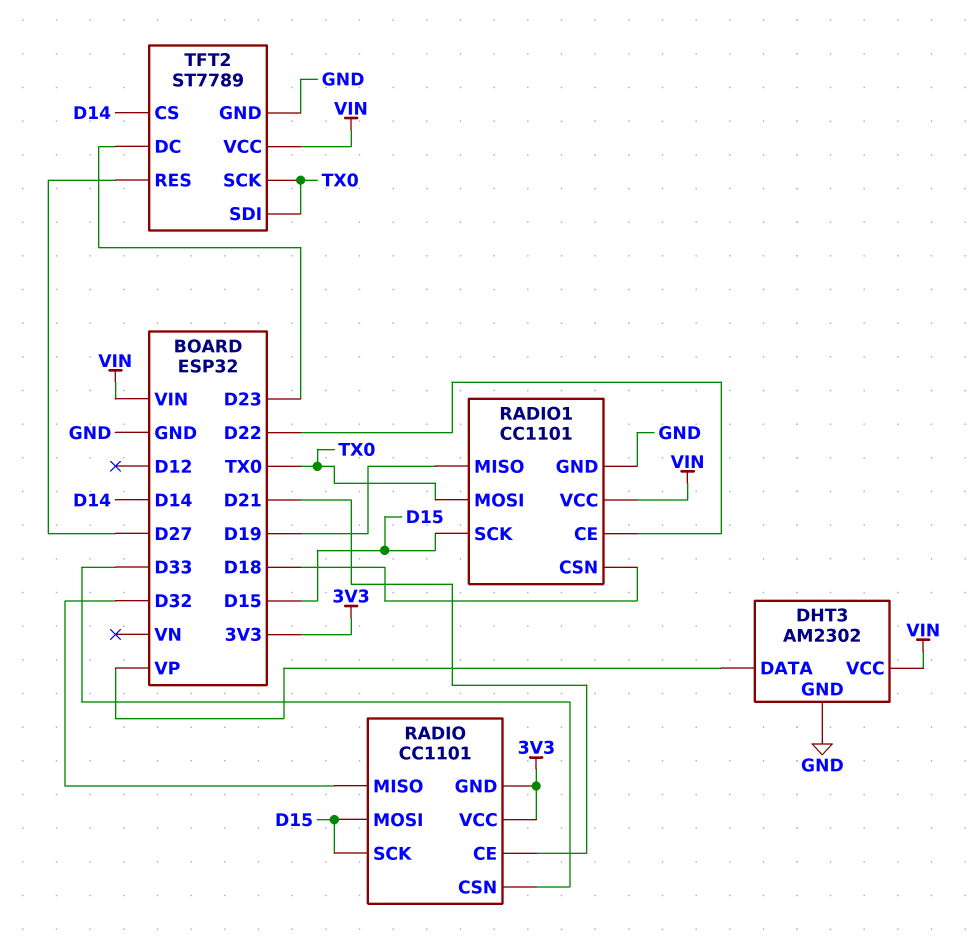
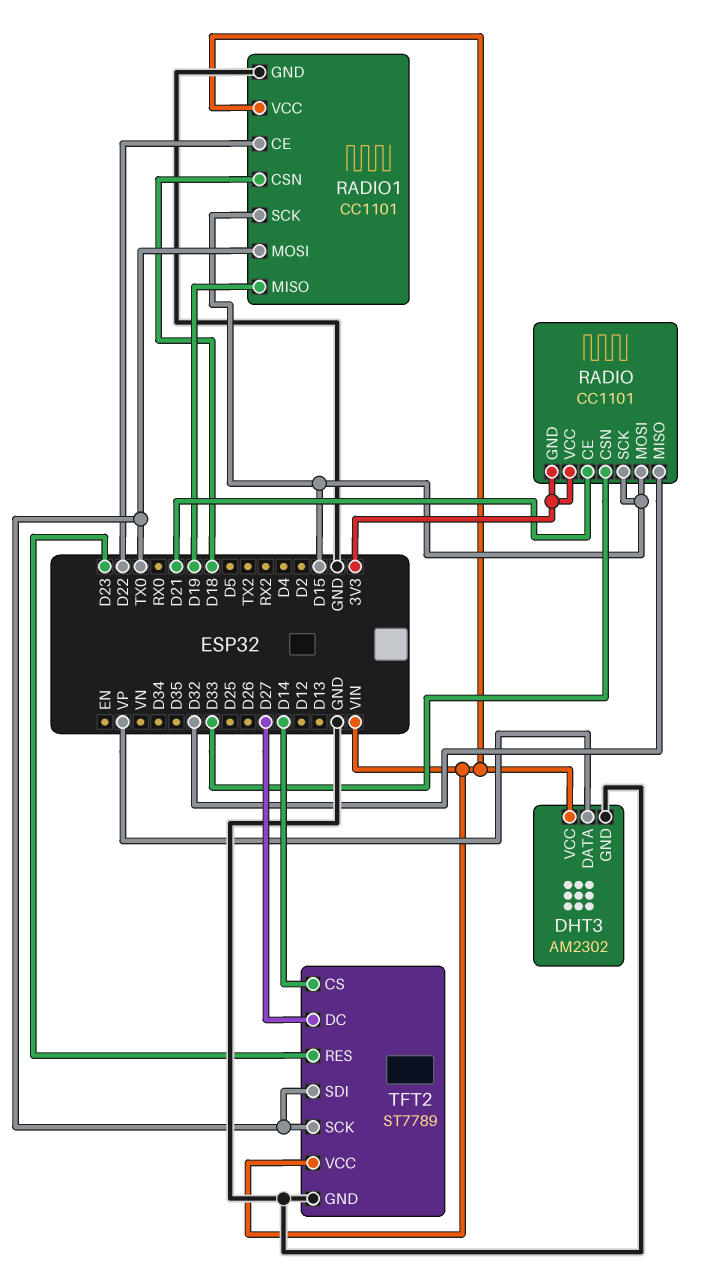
TFT2 pin DC: D23 -> D27
TFT2 pin RES: D27 -> D23

